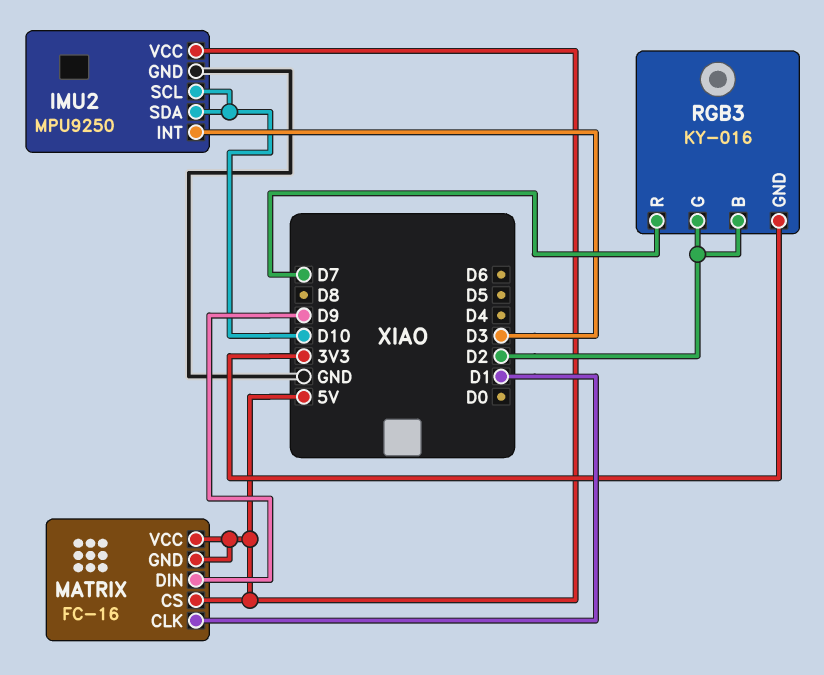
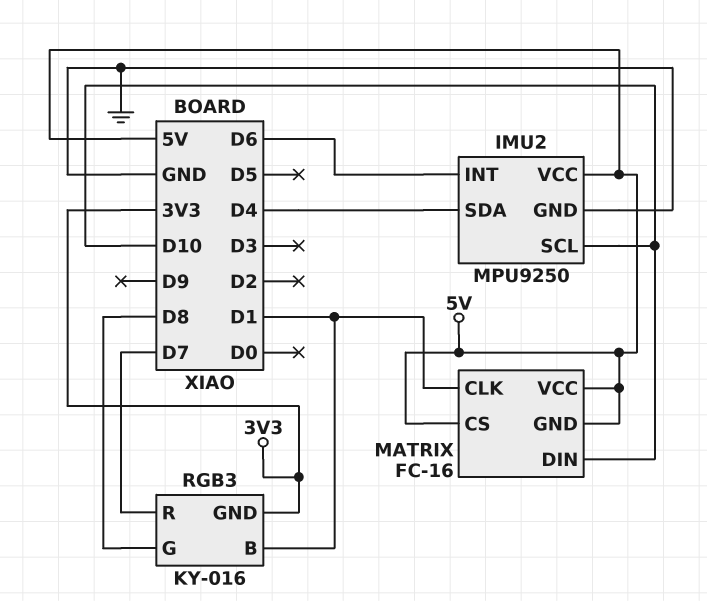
IMU2 pin INT: D3 -> D6
IMU2 pin SDA: D10 -> D4
MATRIX pin DIN: D9 -> D10
RGB3 pin B: D2 -> D1
RGB3 pin G: D2 -> D8

